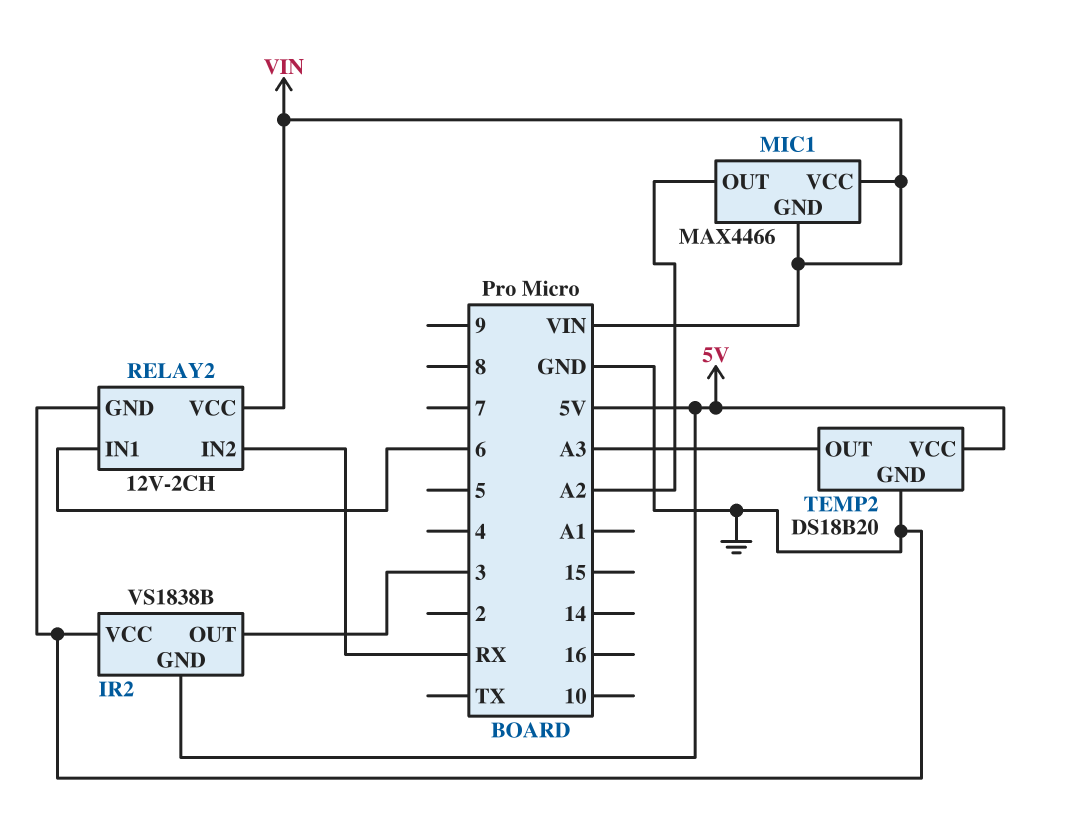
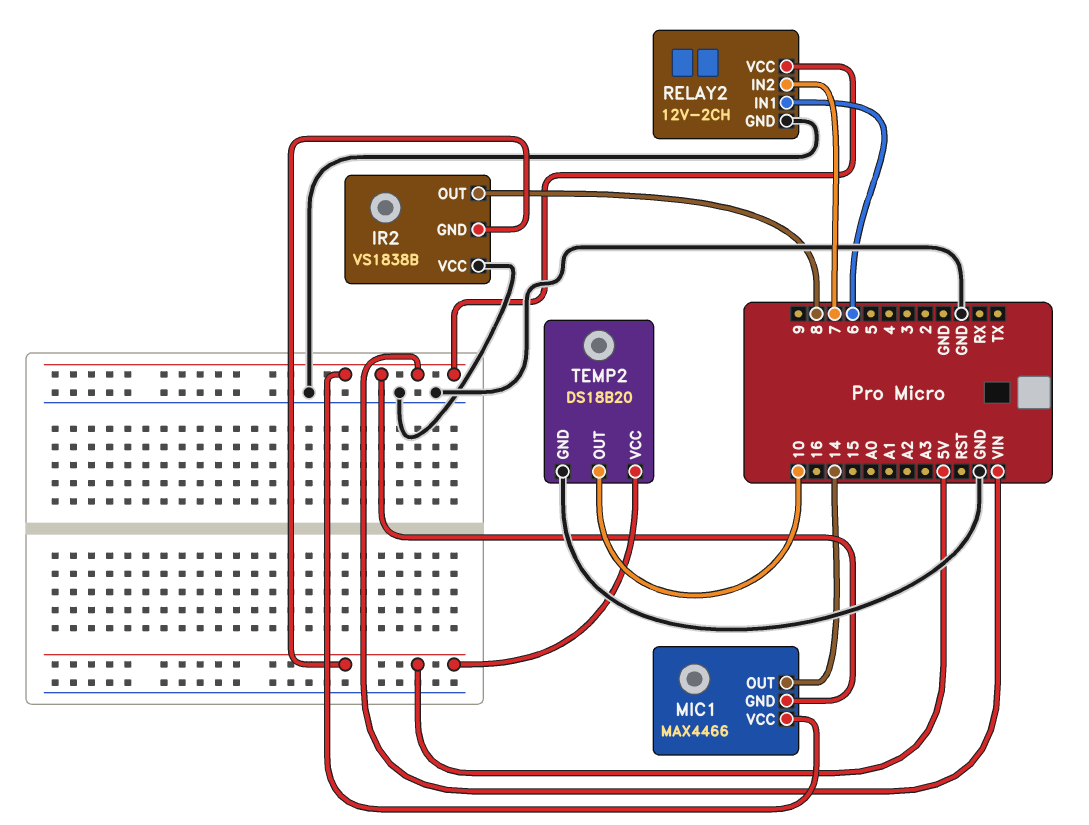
IR2 pin OUT: 3 -> 8
MIC1 pin OUT: A2 -> 14
RELAY2 pin IN2: RX -> 7
TEMP2 pin OUT: A3 -> 10

